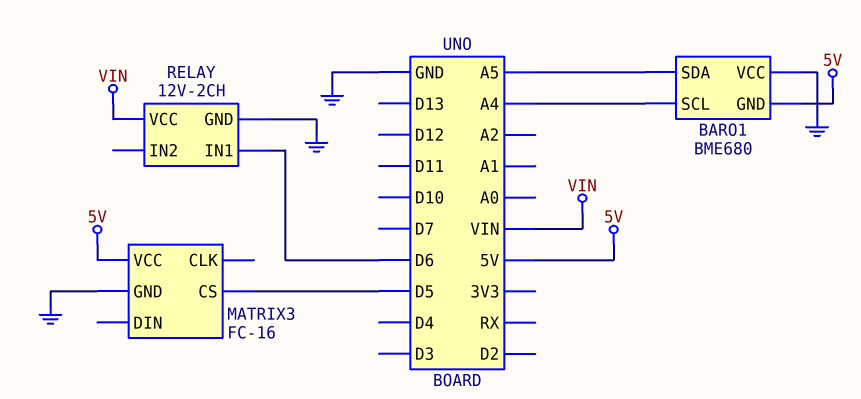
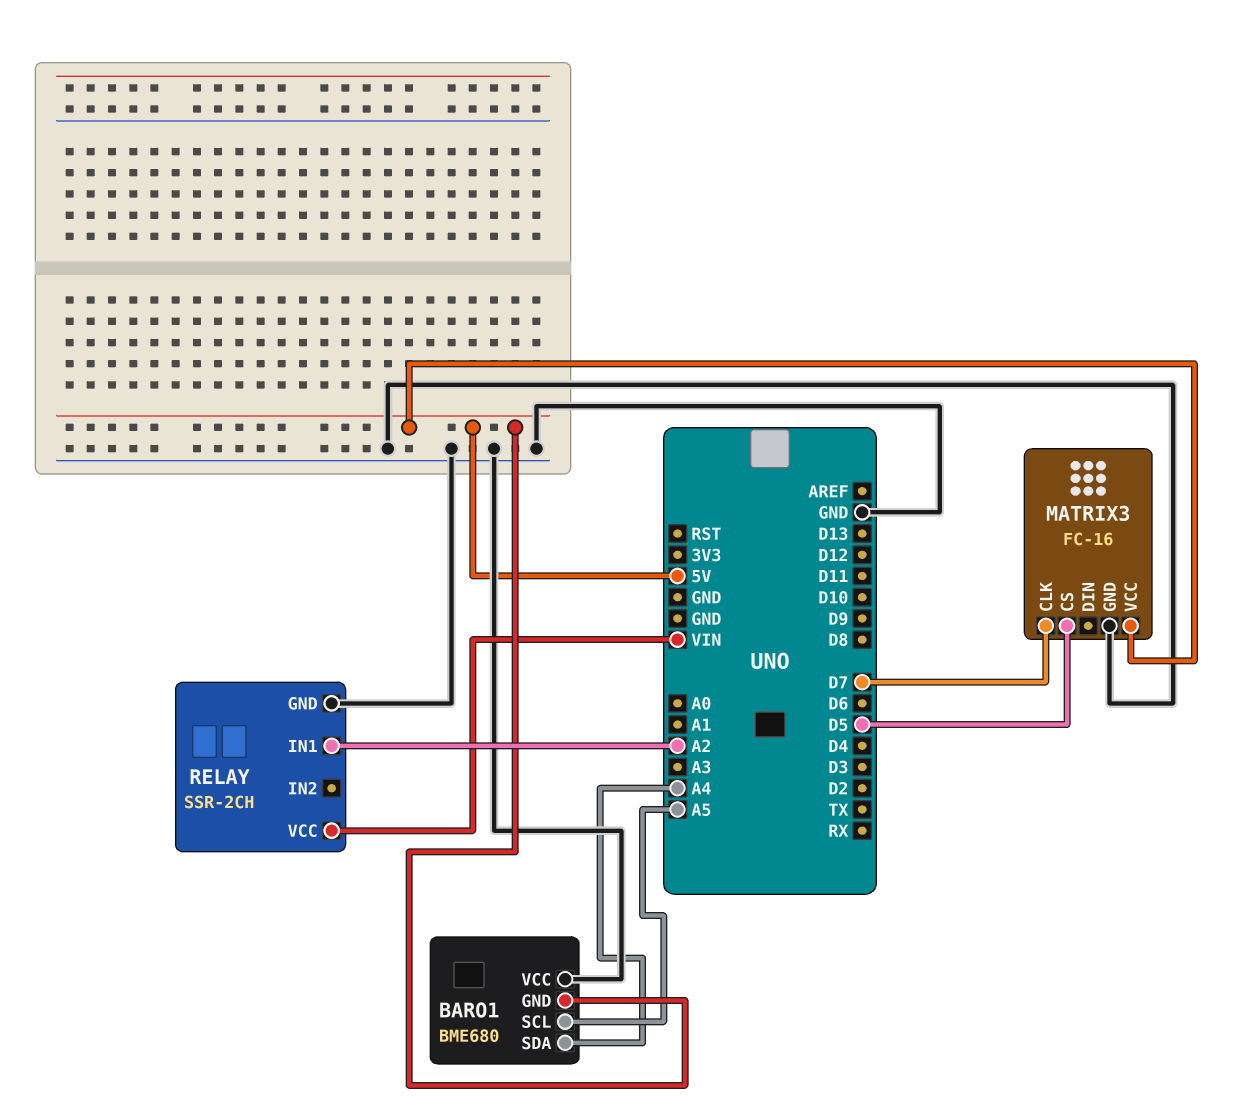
BARO1 pin SCL: A4 -> A5
BARO1 pin SDA: A5 -> A4
MATRIX3 pin CLK: none -> D7
RELAY: 12V-2CH -> SSR-2CH
RELAY pin IN1: D6 -> A2

